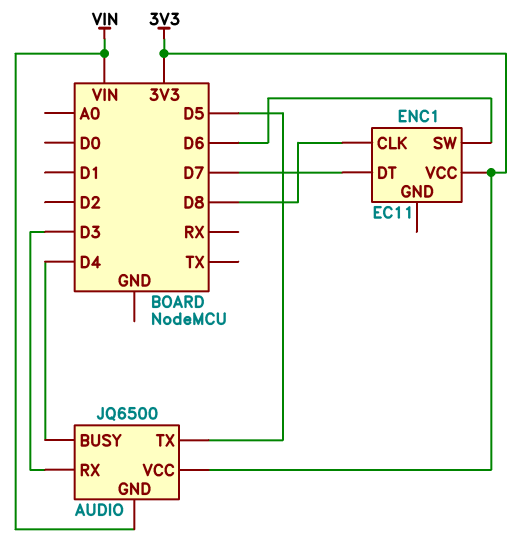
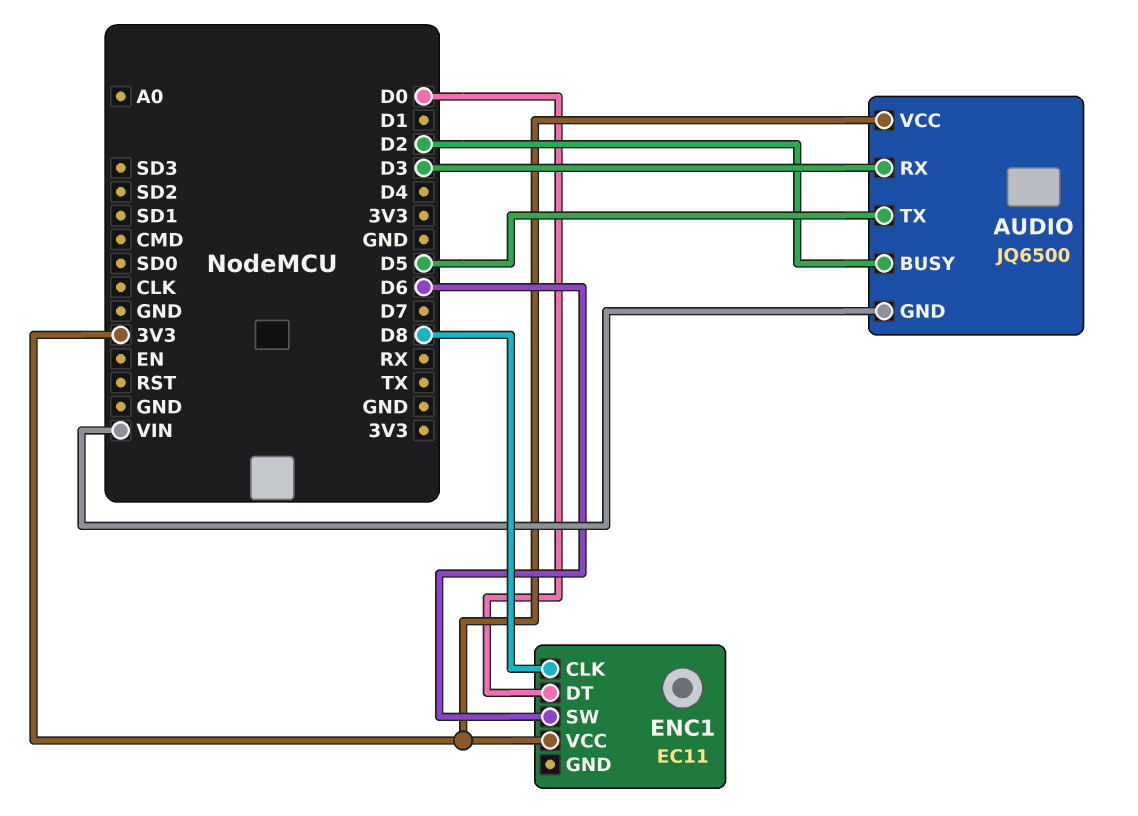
AUDIO pin BUSY: D4 -> D2
ENC1 pin DT: D7 -> D0

